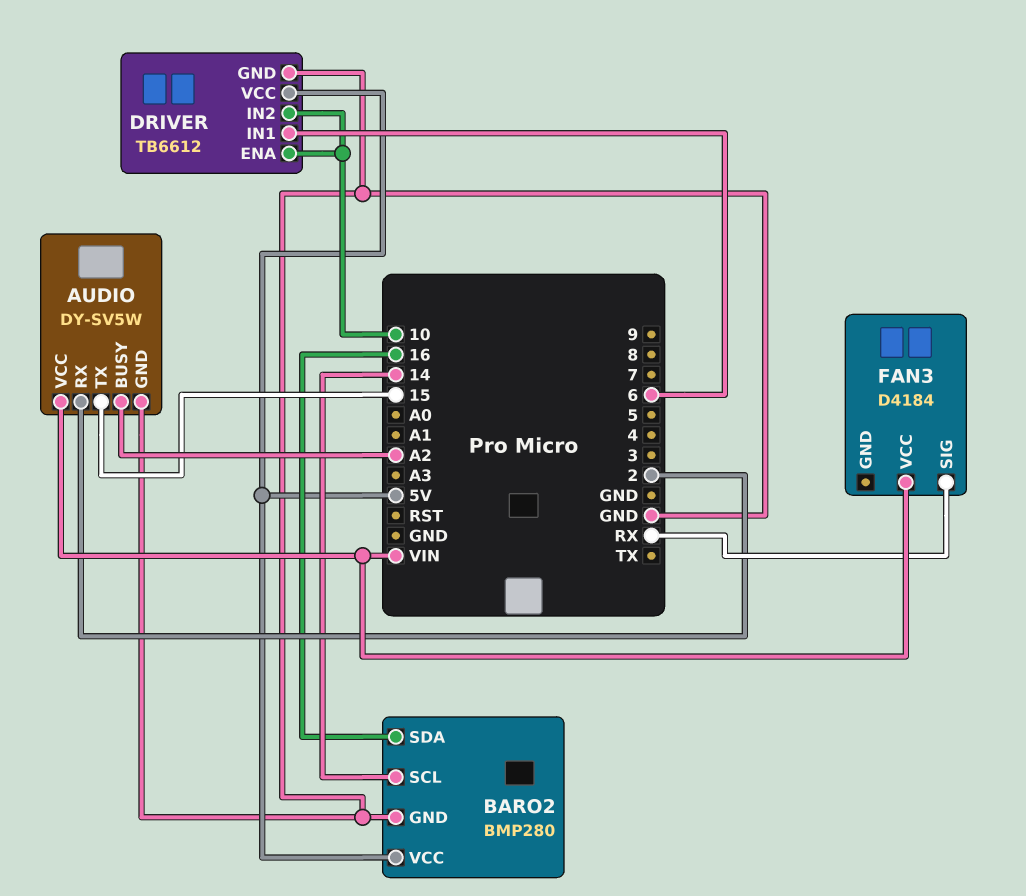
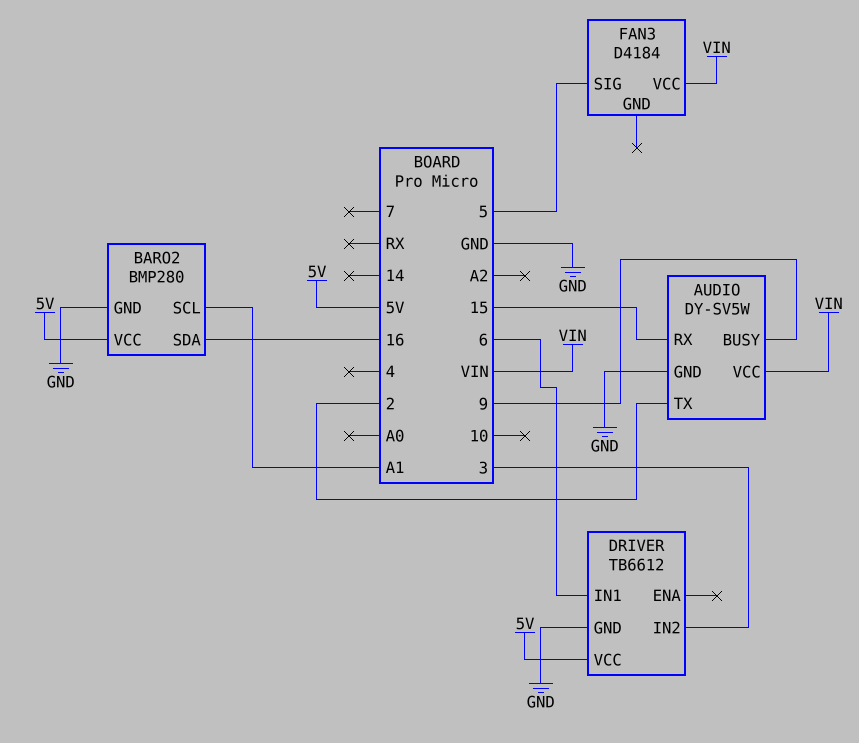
AUDIO pin BUSY: A2 -> 9
AUDIO pin RX: 2 -> 15
AUDIO pin TX: 15 -> 2
BARO2 pin SCL: 14 -> A1
DRIVER pin ENA: 10 -> none
DRIVER pin IN2: 10 -> 3
FAN3 pin SIG: RX -> 5

